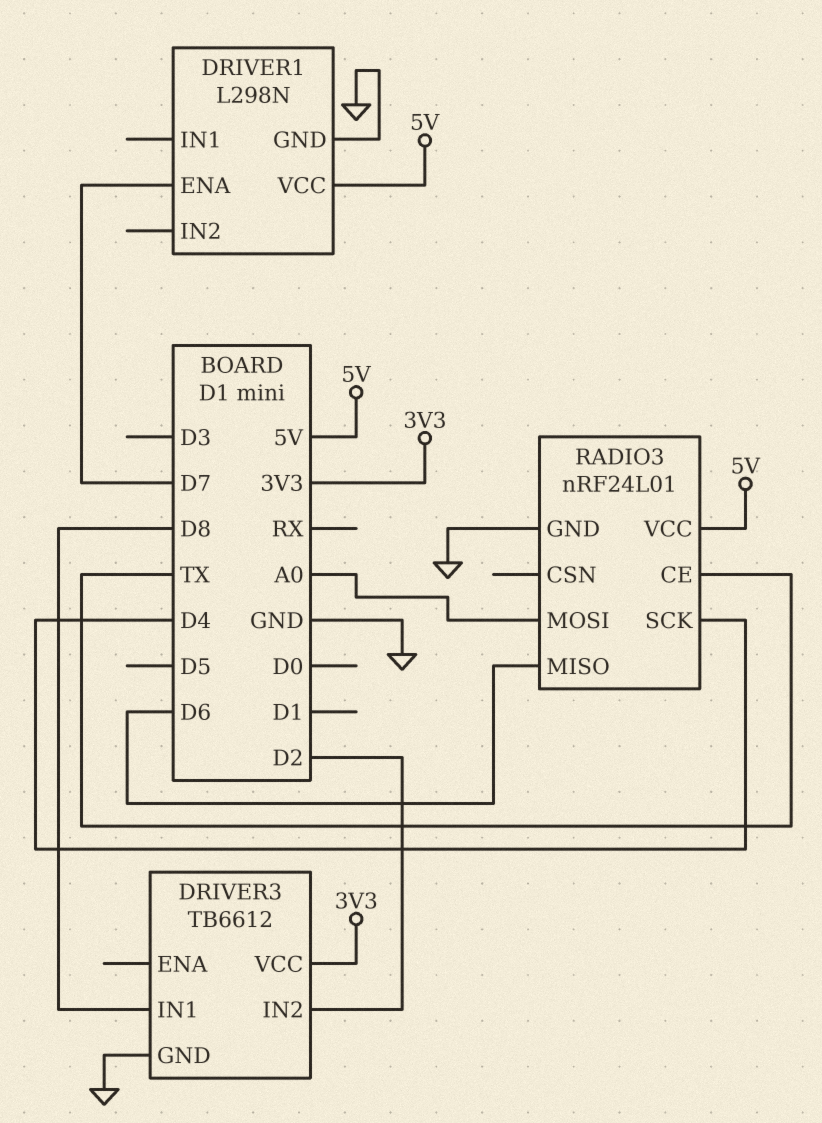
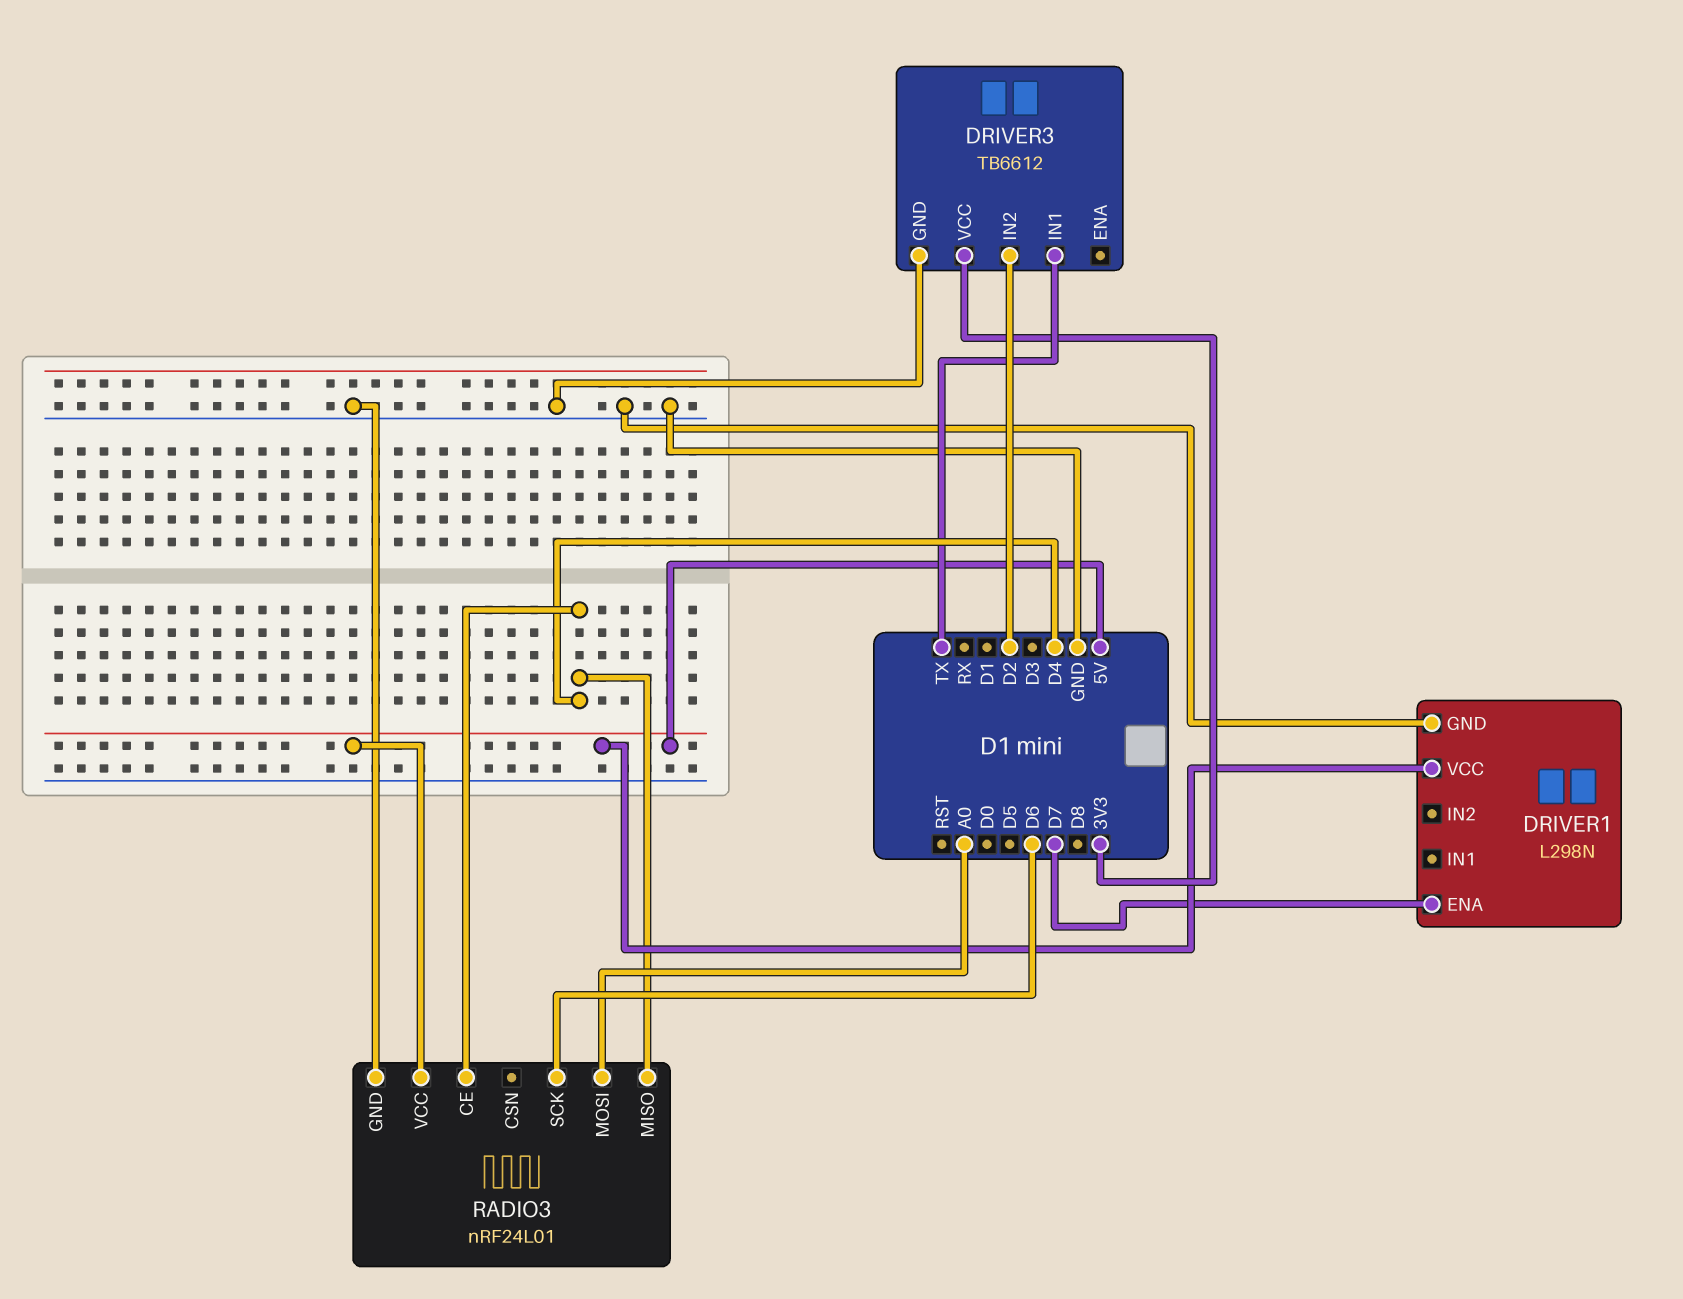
DRIVER3 pin IN1: D8 -> TX
RADIO3 pin CE: TX -> D4
RADIO3 pin MISO: D6 -> D4
RADIO3 pin SCK: D4 -> D6

